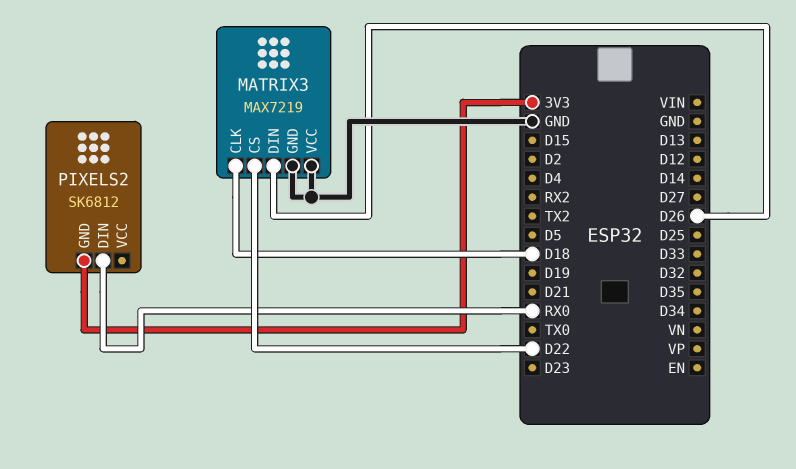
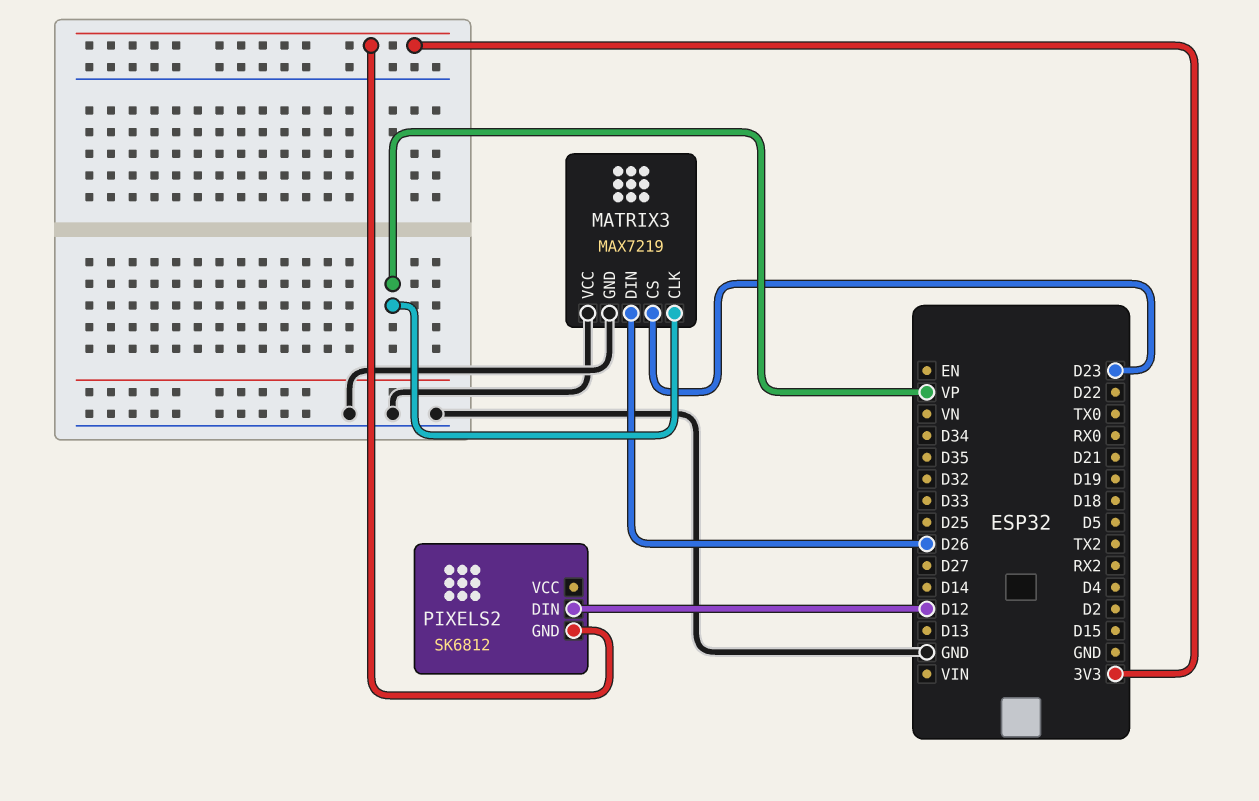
MATRIX3 pin CLK: D18 -> VP
MATRIX3 pin CS: D22 -> D23
PIXELS2 pin DIN: RX0 -> D12

